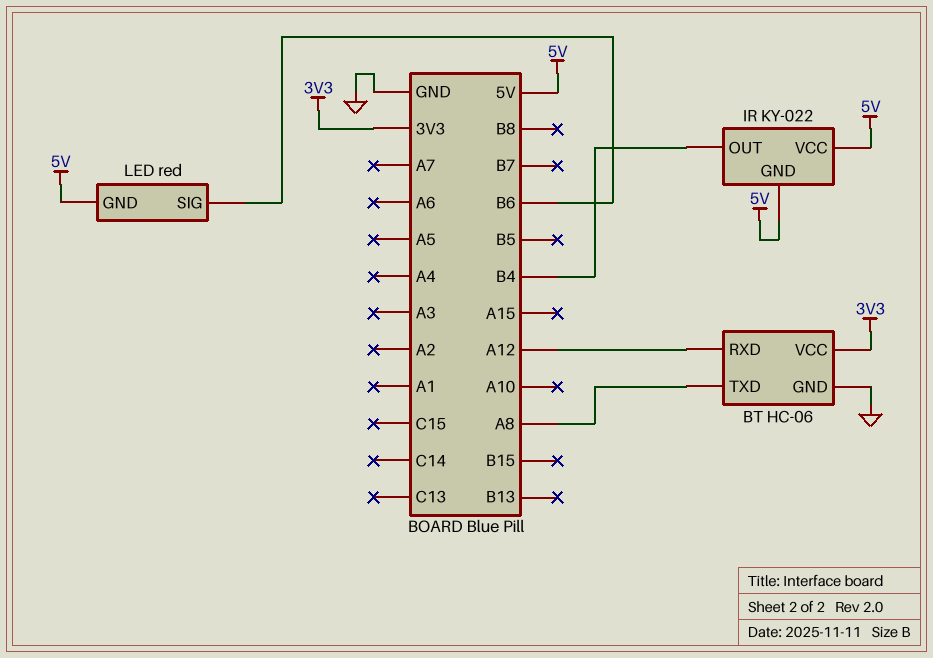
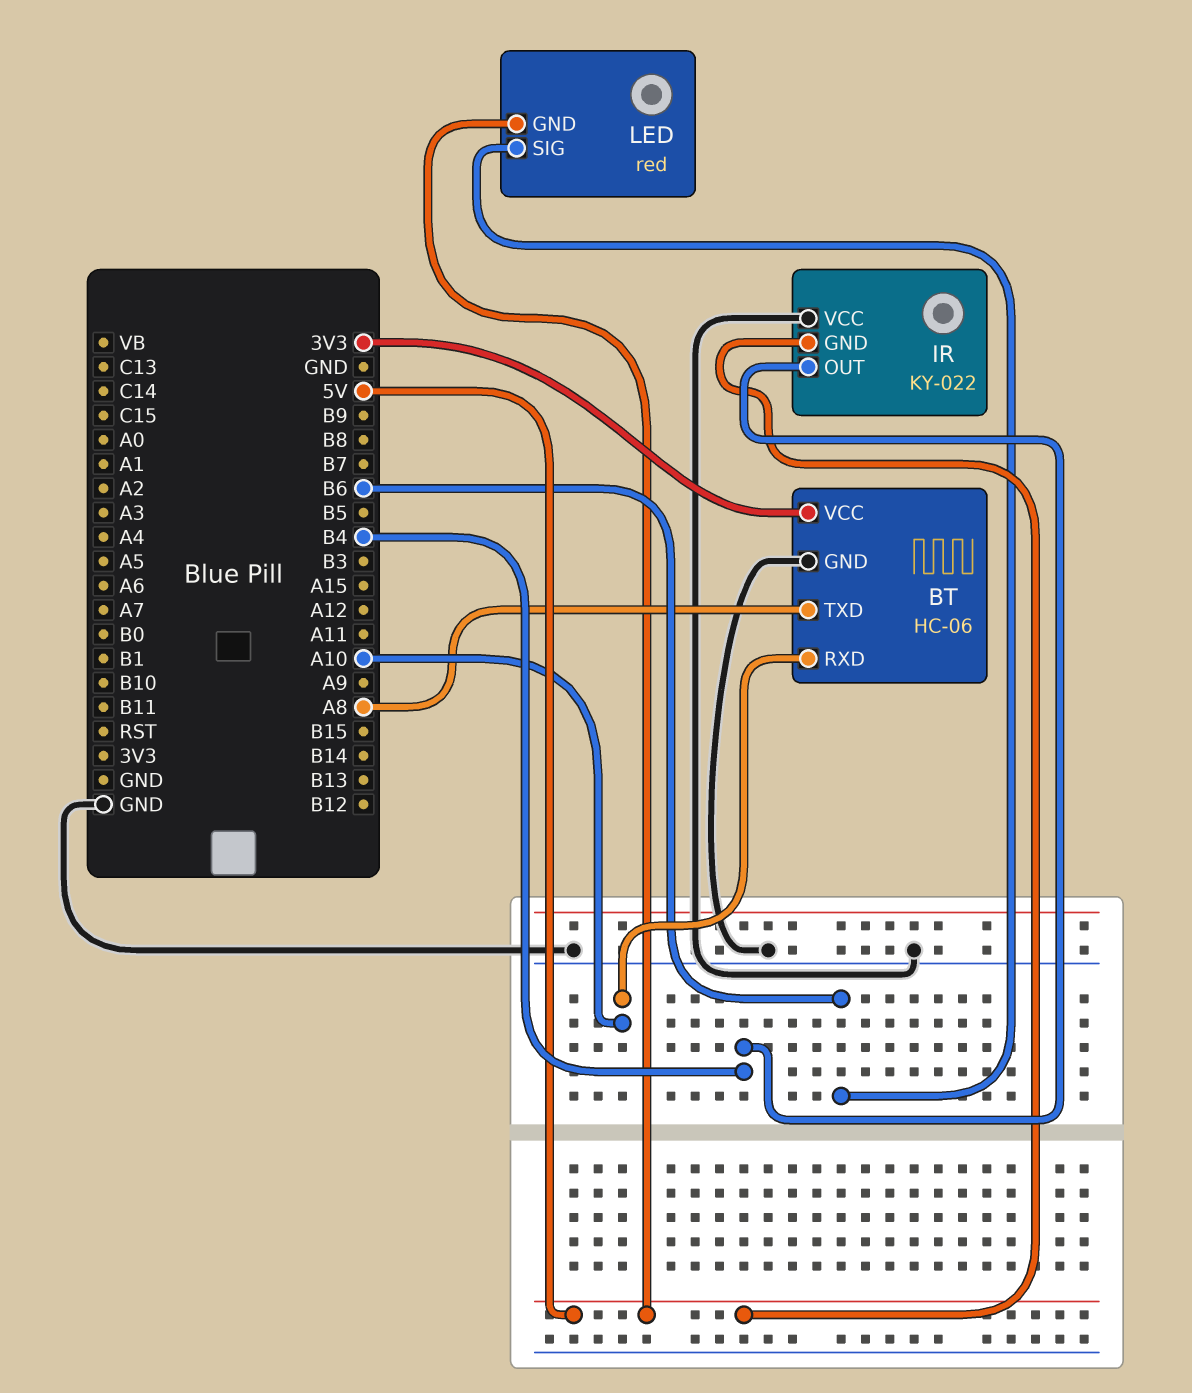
BT pin RXD: A12 -> A10
IR pin VCC: 5V -> GND

